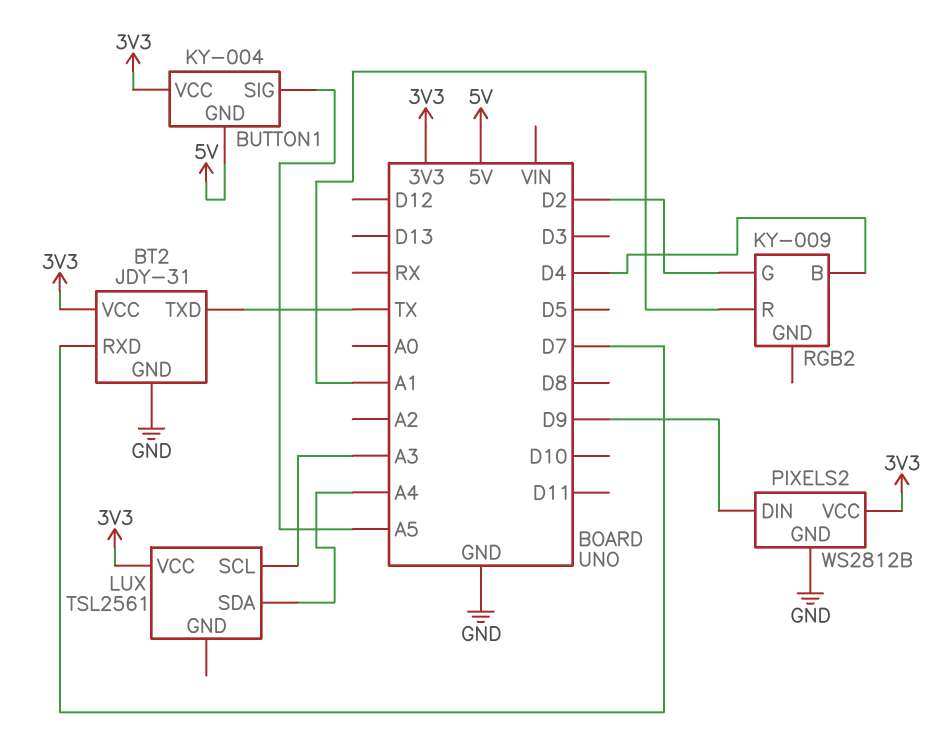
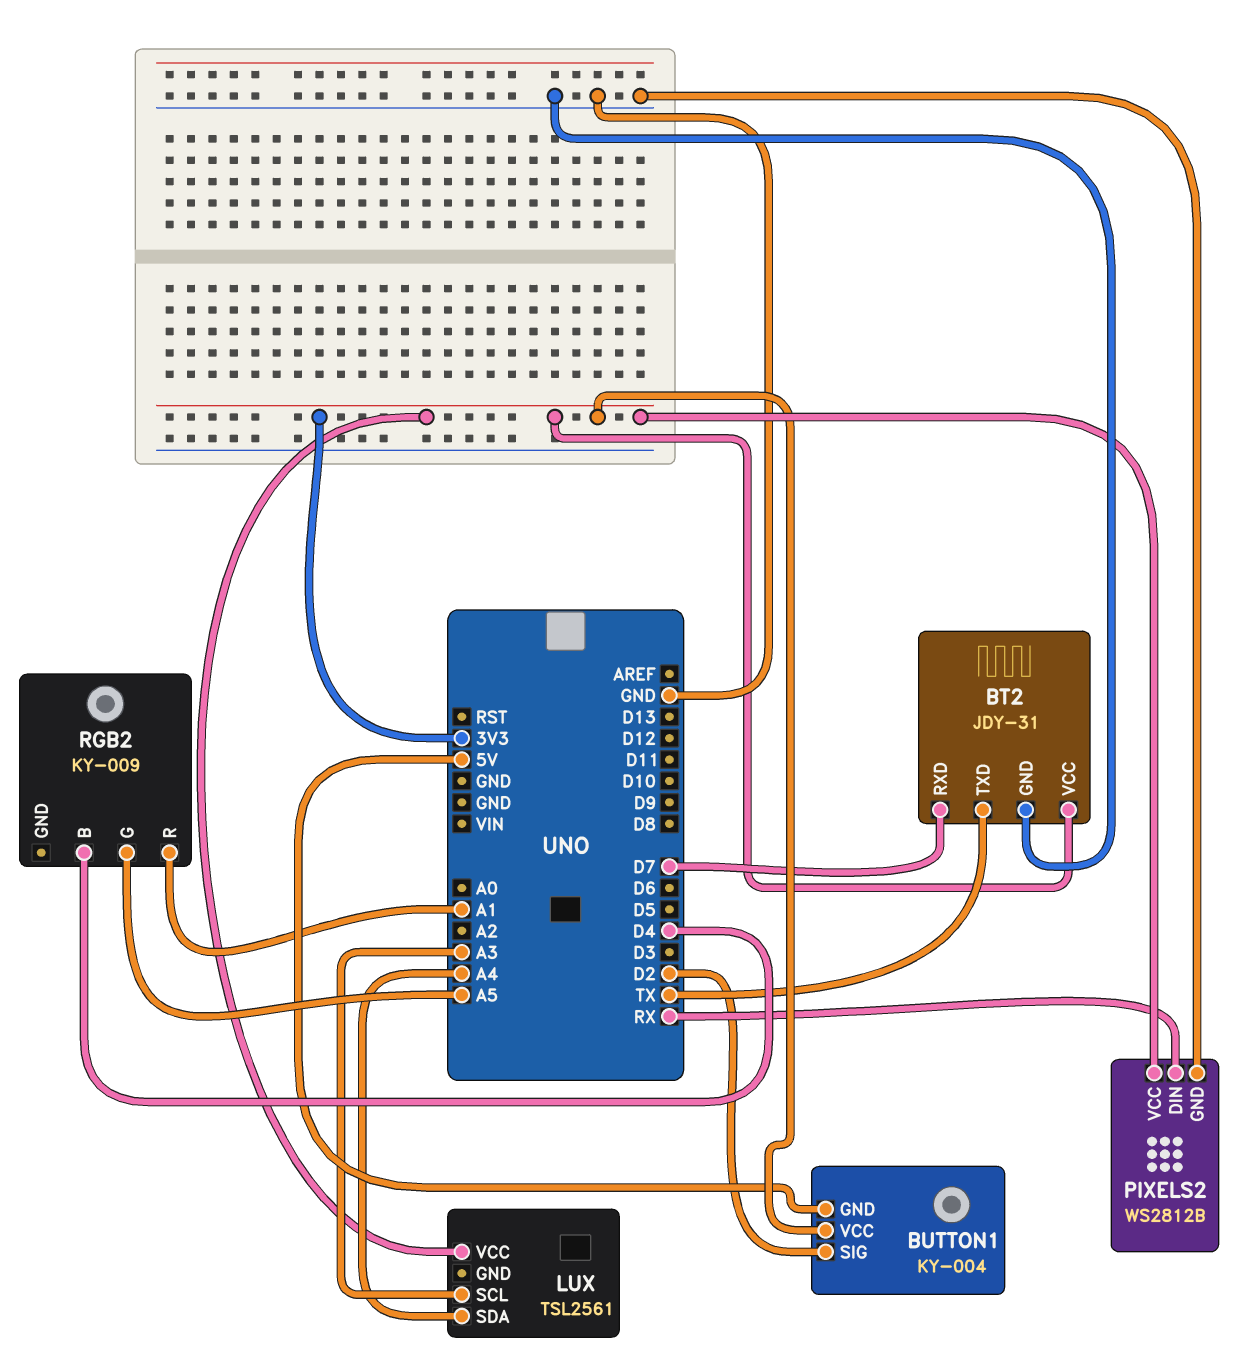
BUTTON1 pin SIG: A5 -> D2
PIXELS2 pin DIN: D9 -> RX
RGB2 pin G: D2 -> A5

